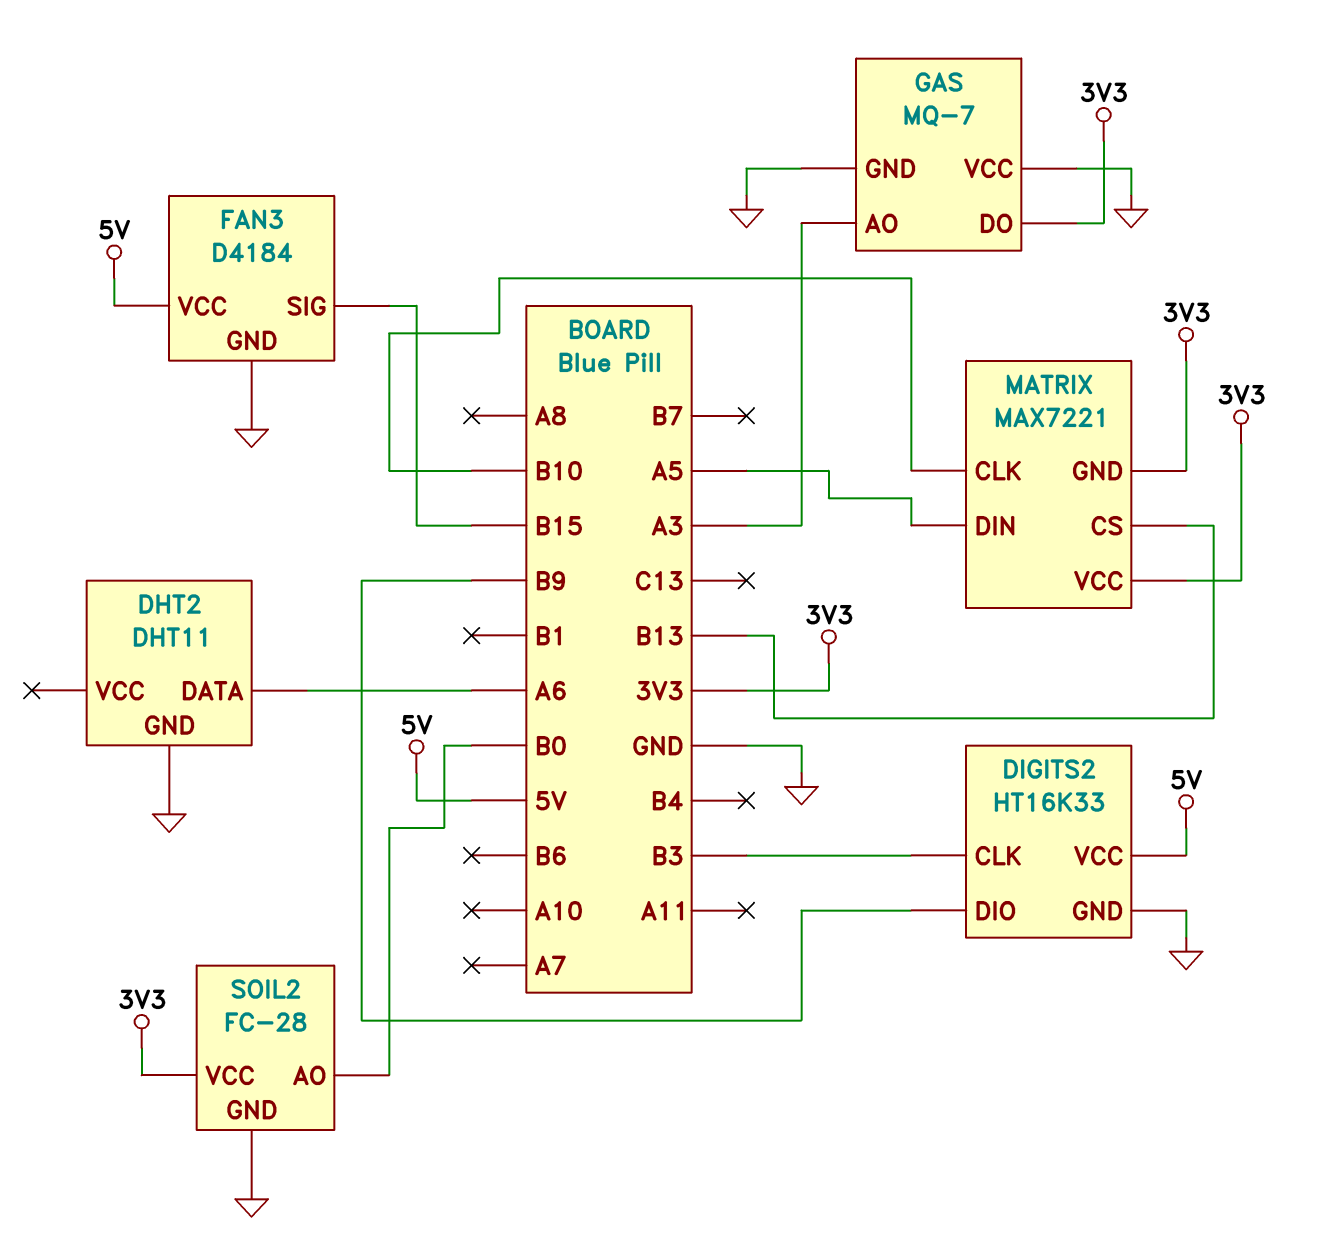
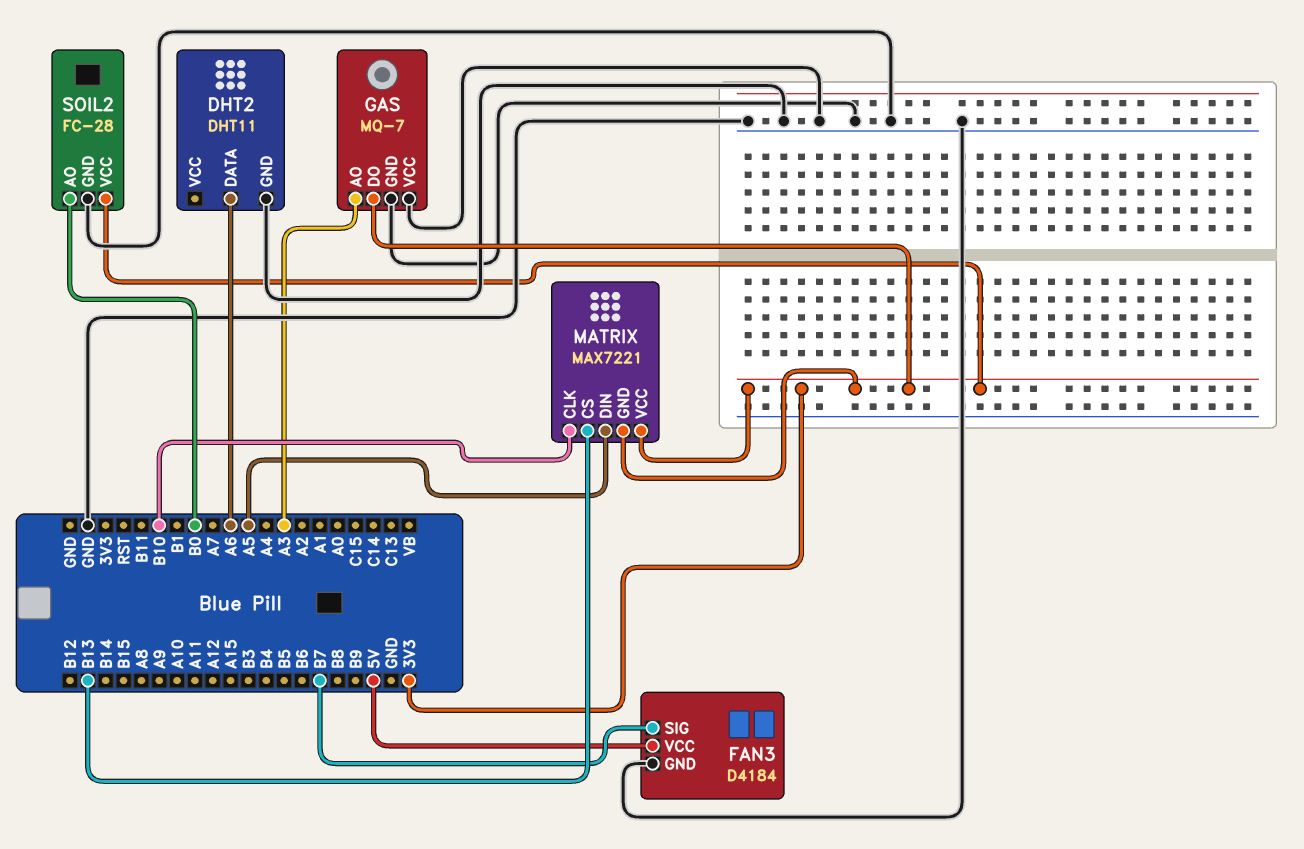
DIGITS2: HT16K33 -> none
DIGITS2 pin CLK: B3 -> none
DIGITS2 pin DIO: B9 -> none
DIGITS2 pin GND: GND -> none
DIGITS2 pin VCC: 5V -> none
FAN3 pin SIG: B15 -> B7

